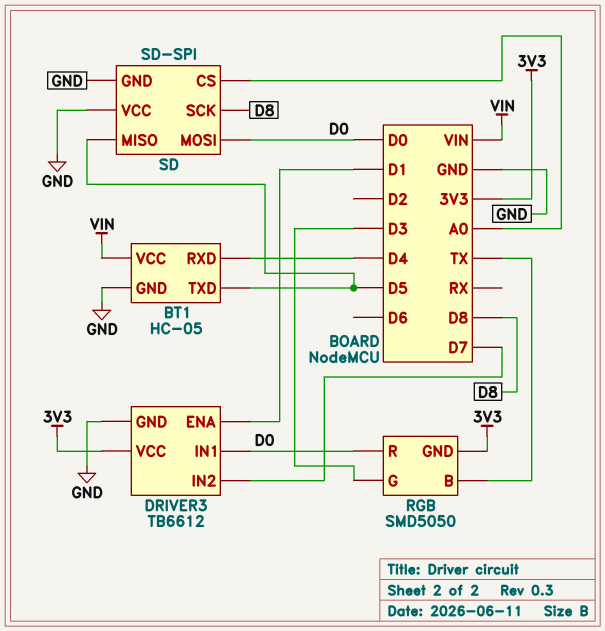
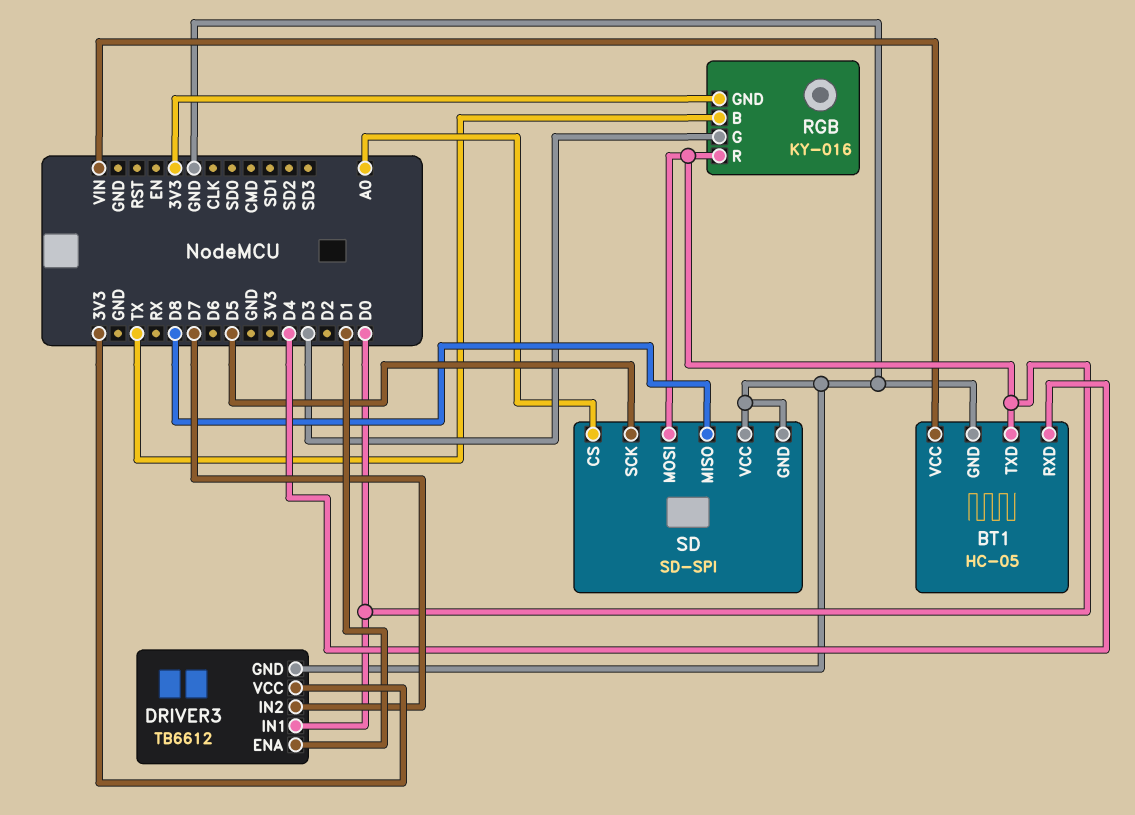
BT1 pin TXD: D5 -> D0
RGB: SMD5050 -> KY-016
SD pin MISO: D5 -> D8
SD pin SCK: D8 -> D5

